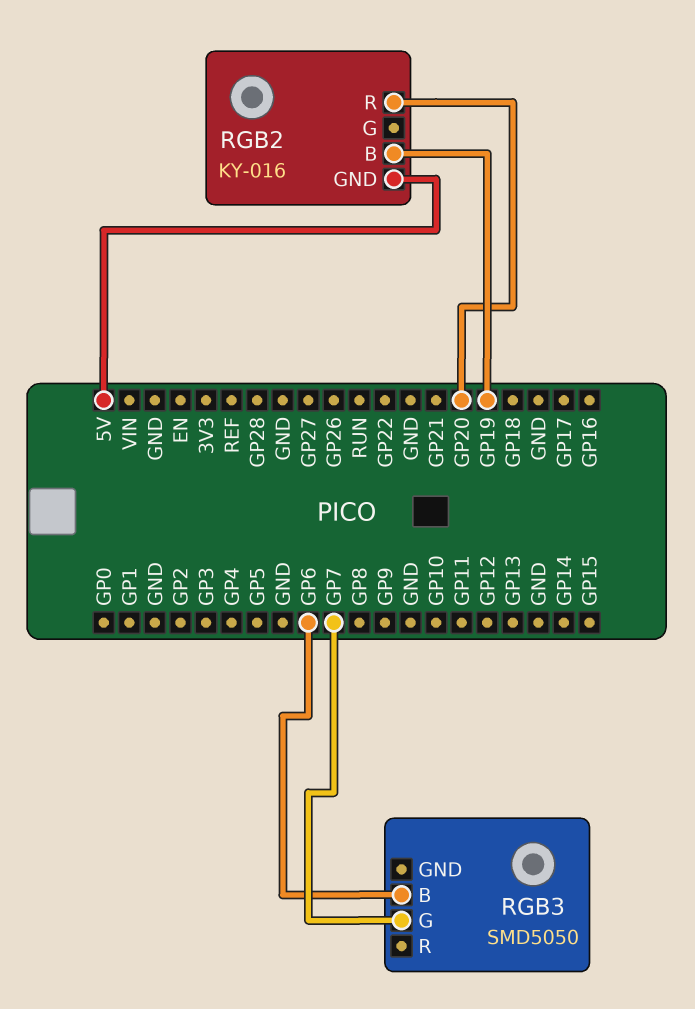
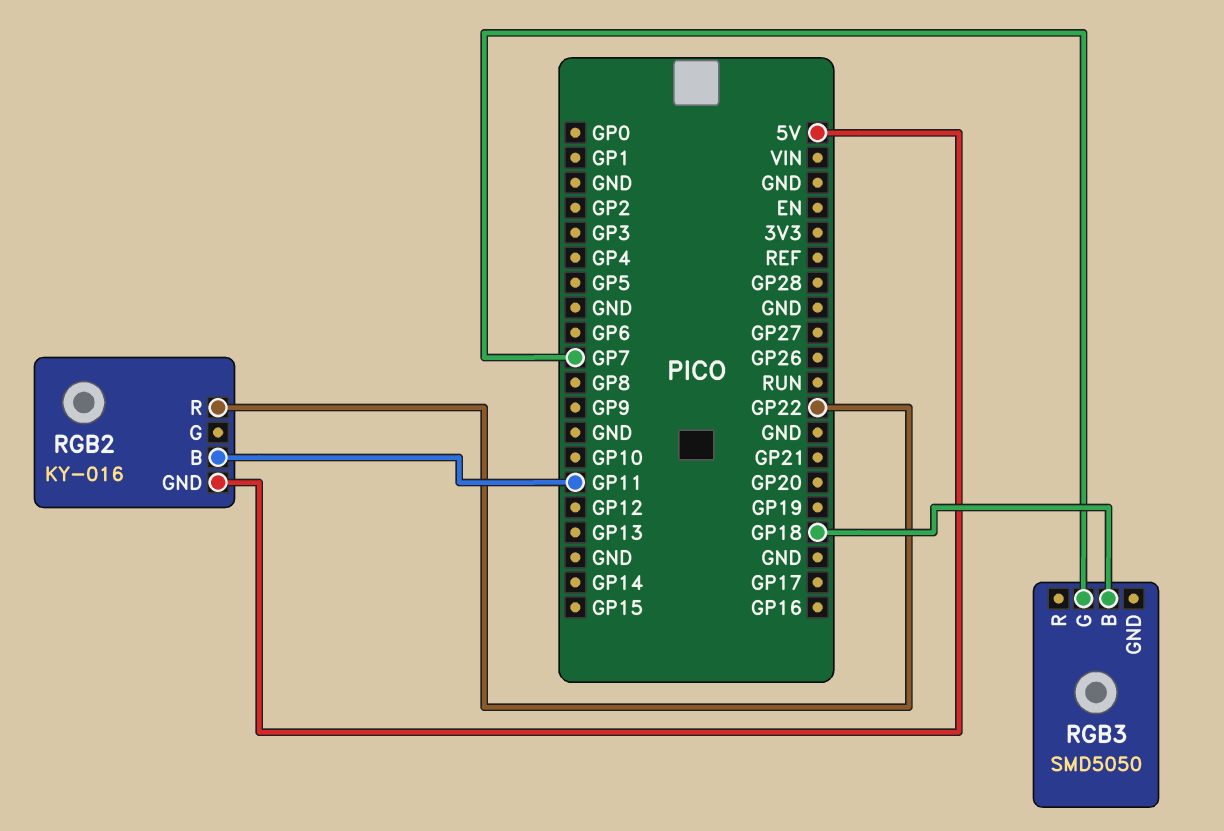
RGB2 pin B: GP19 -> GP11
RGB2 pin R: GP20 -> GP22
RGB3 pin B: GP6 -> GP18

